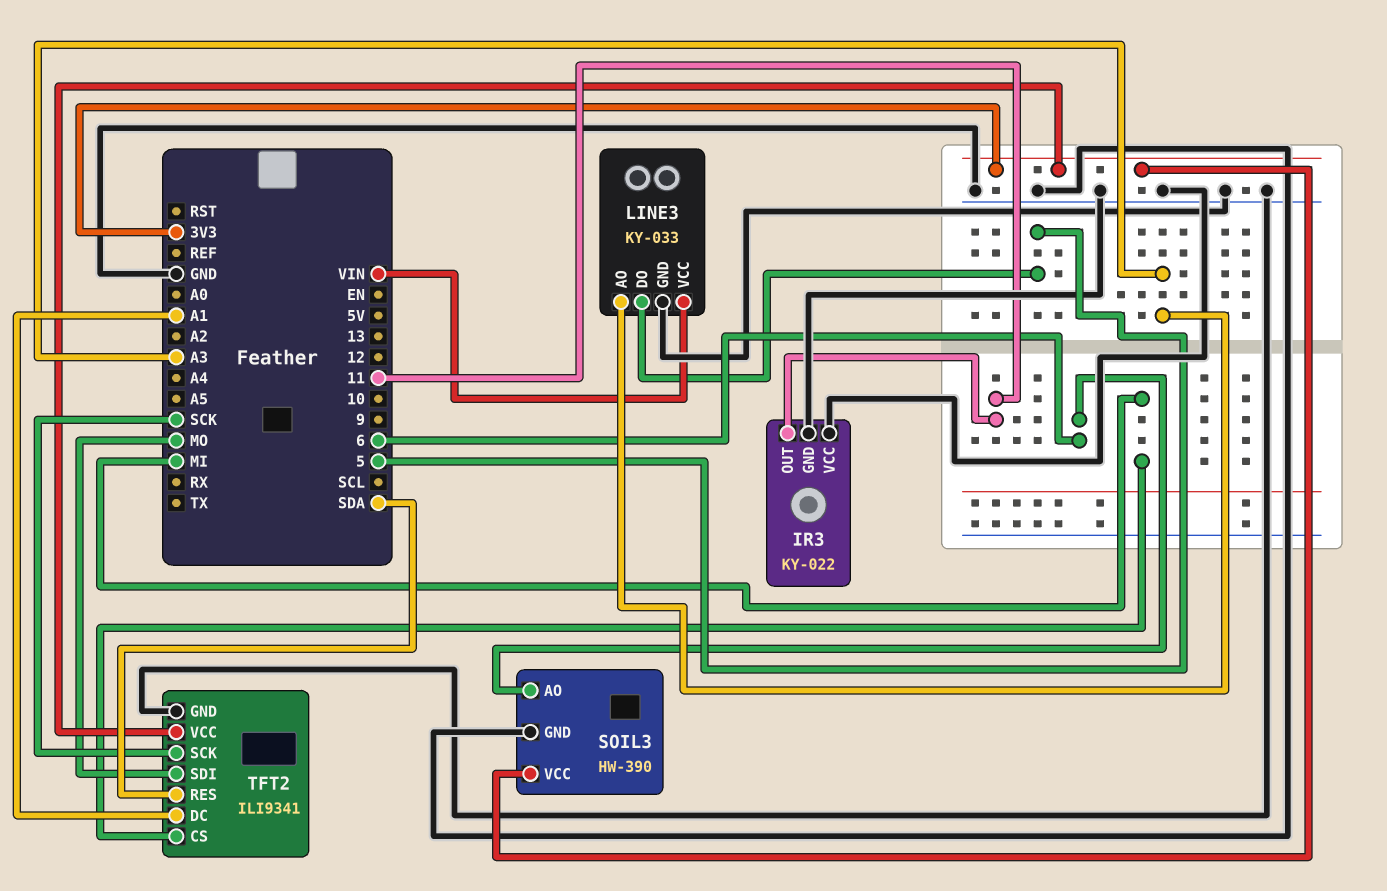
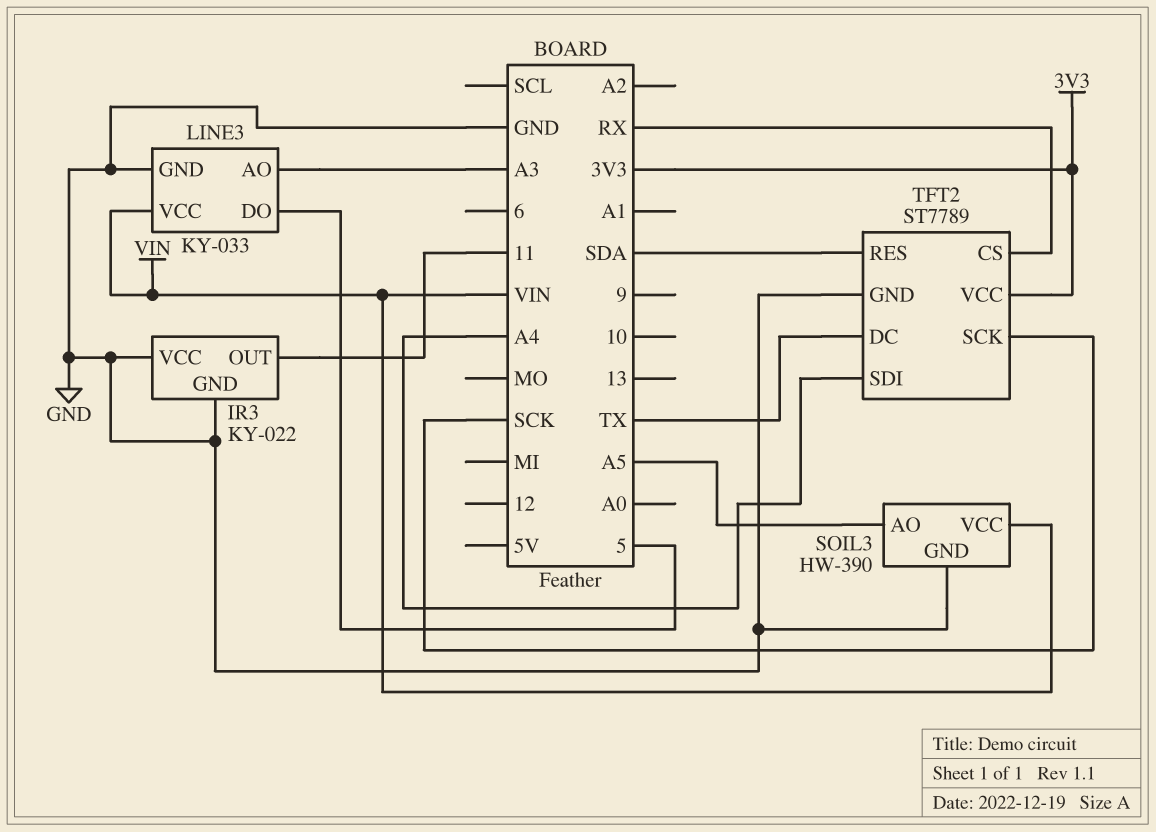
SOIL3 pin AO: 6 -> A5
SOIL3 pin VCC: 3V3 -> VIN
TFT2: ILI9341 -> ST7789
TFT2 pin CS: MI -> RX
TFT2 pin DC: A1 -> TX
TFT2 pin SDI: MO -> A4

